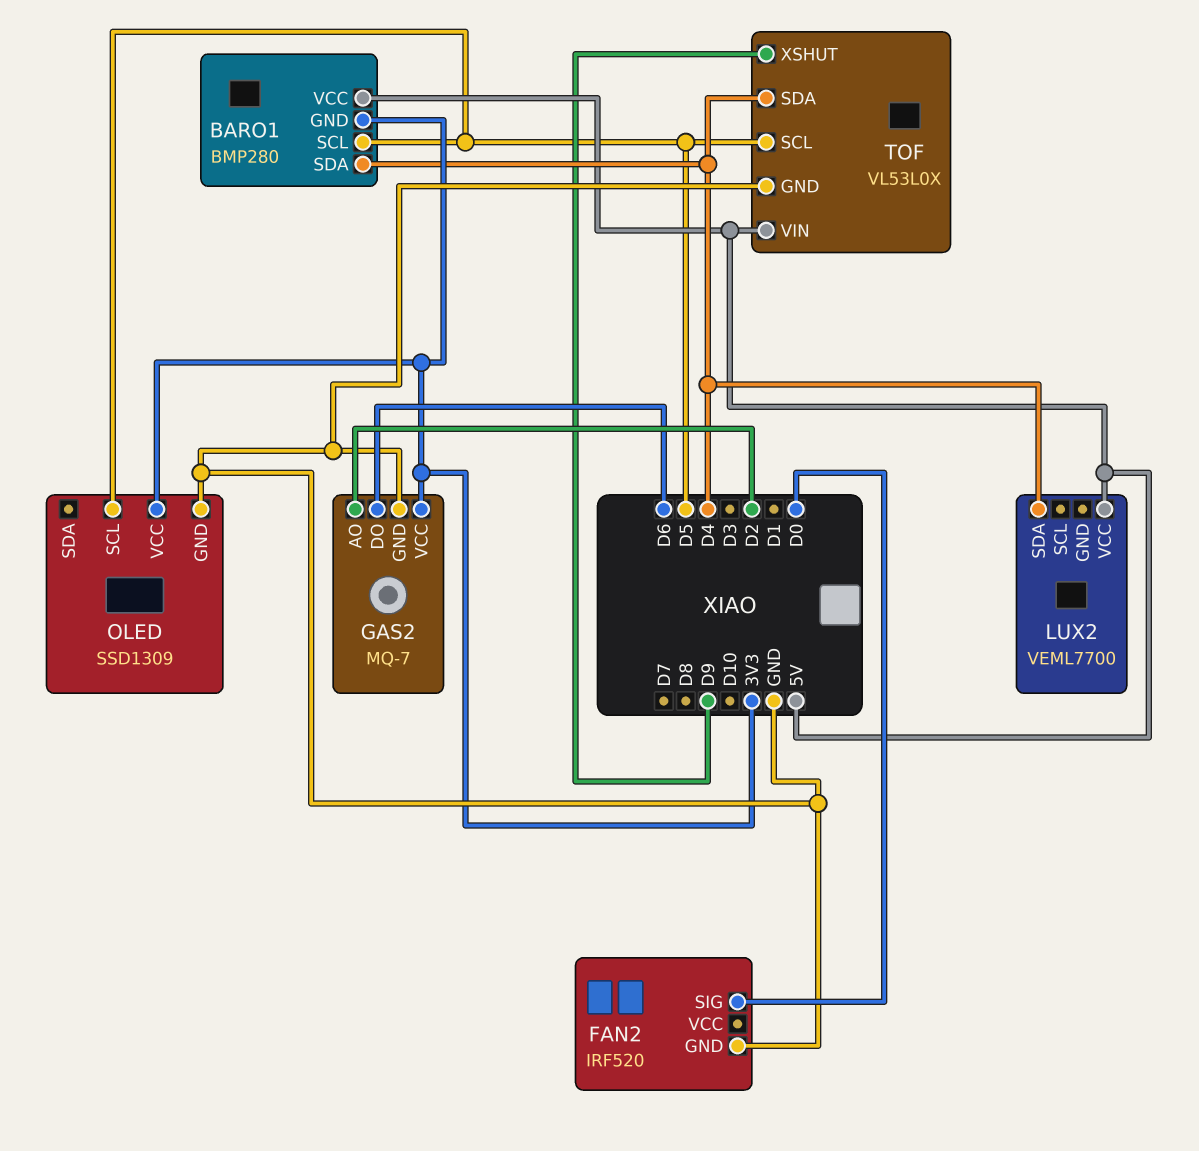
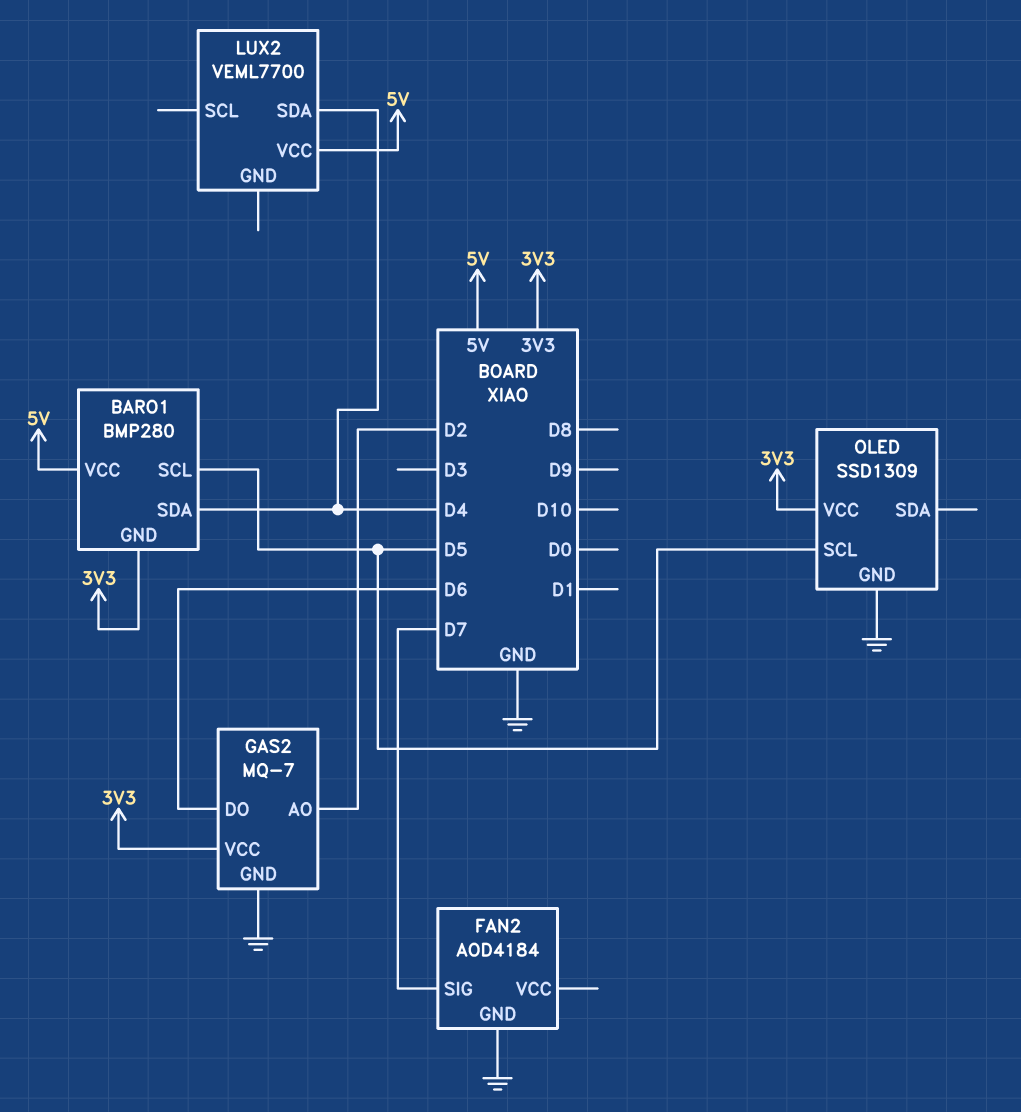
FAN2: IRF520 -> AOD4184
FAN2 pin SIG: D0 -> D7
TOF: VL53L0X -> none
TOF pin GND: GND -> none
TOF pin SCL: D5 -> none
TOF pin SDA: D4 -> none
TOF pin VIN: 5V -> none
TOF pin XSHUT: D9 -> none

